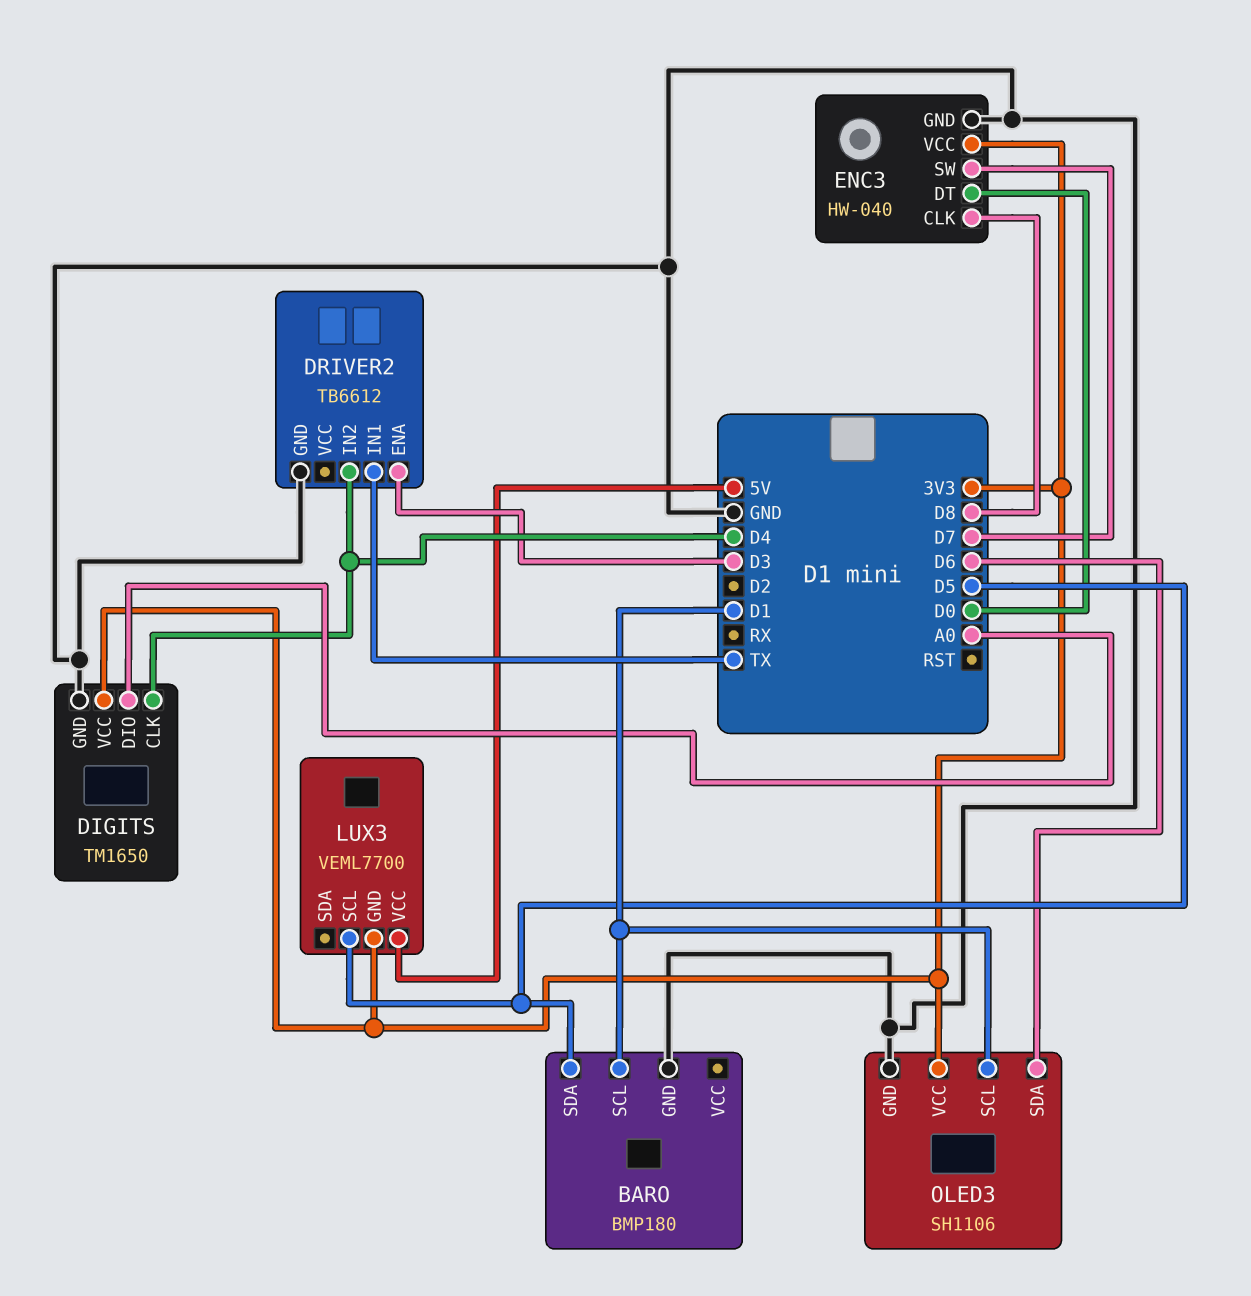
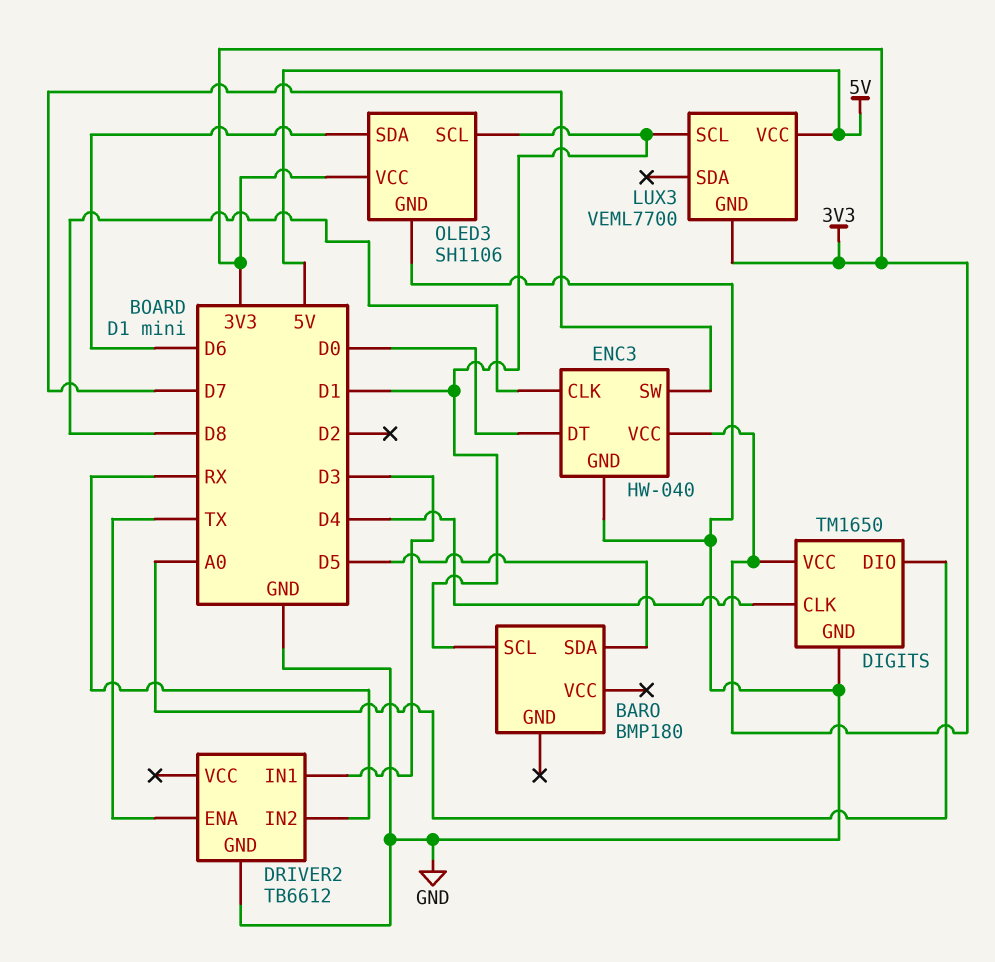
BARO pin GND: GND -> none
DRIVER2 pin ENA: D3 -> TX
DRIVER2 pin IN1: TX -> D3
DRIVER2 pin IN2: D4 -> RX
LUX3 pin SCL: D5 -> D1

